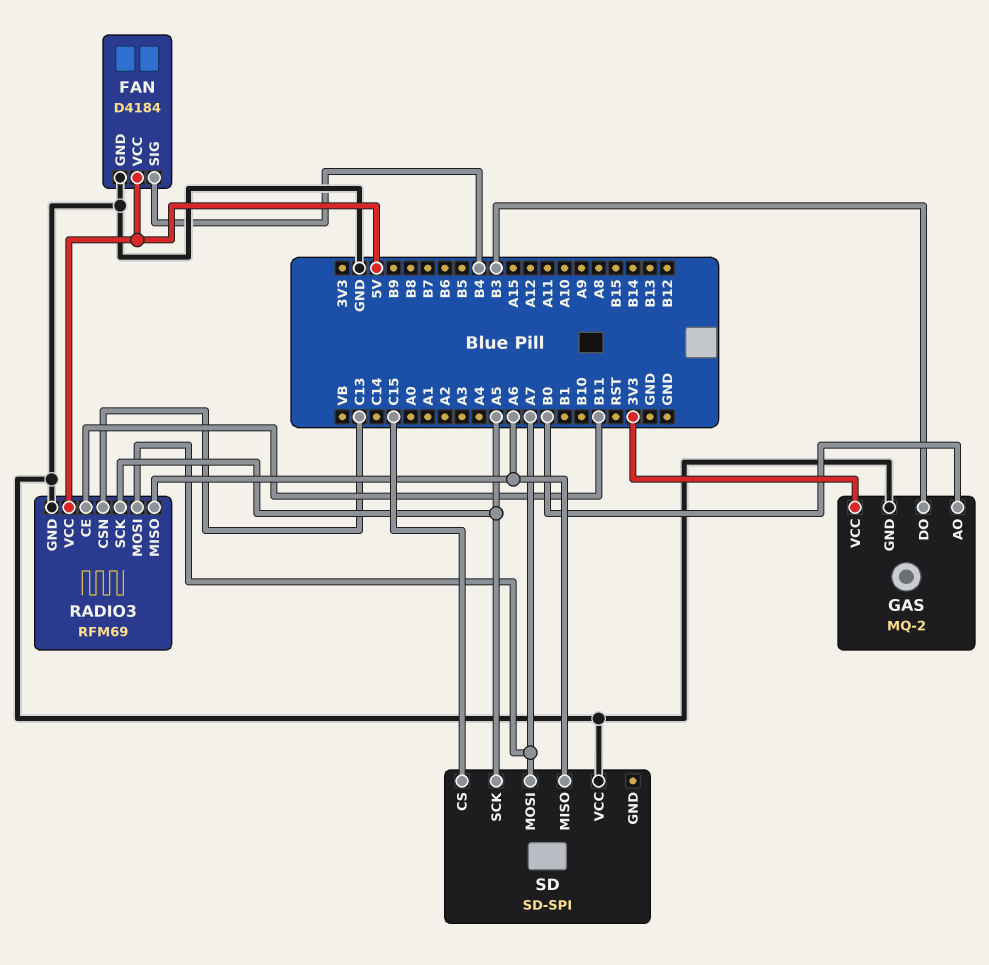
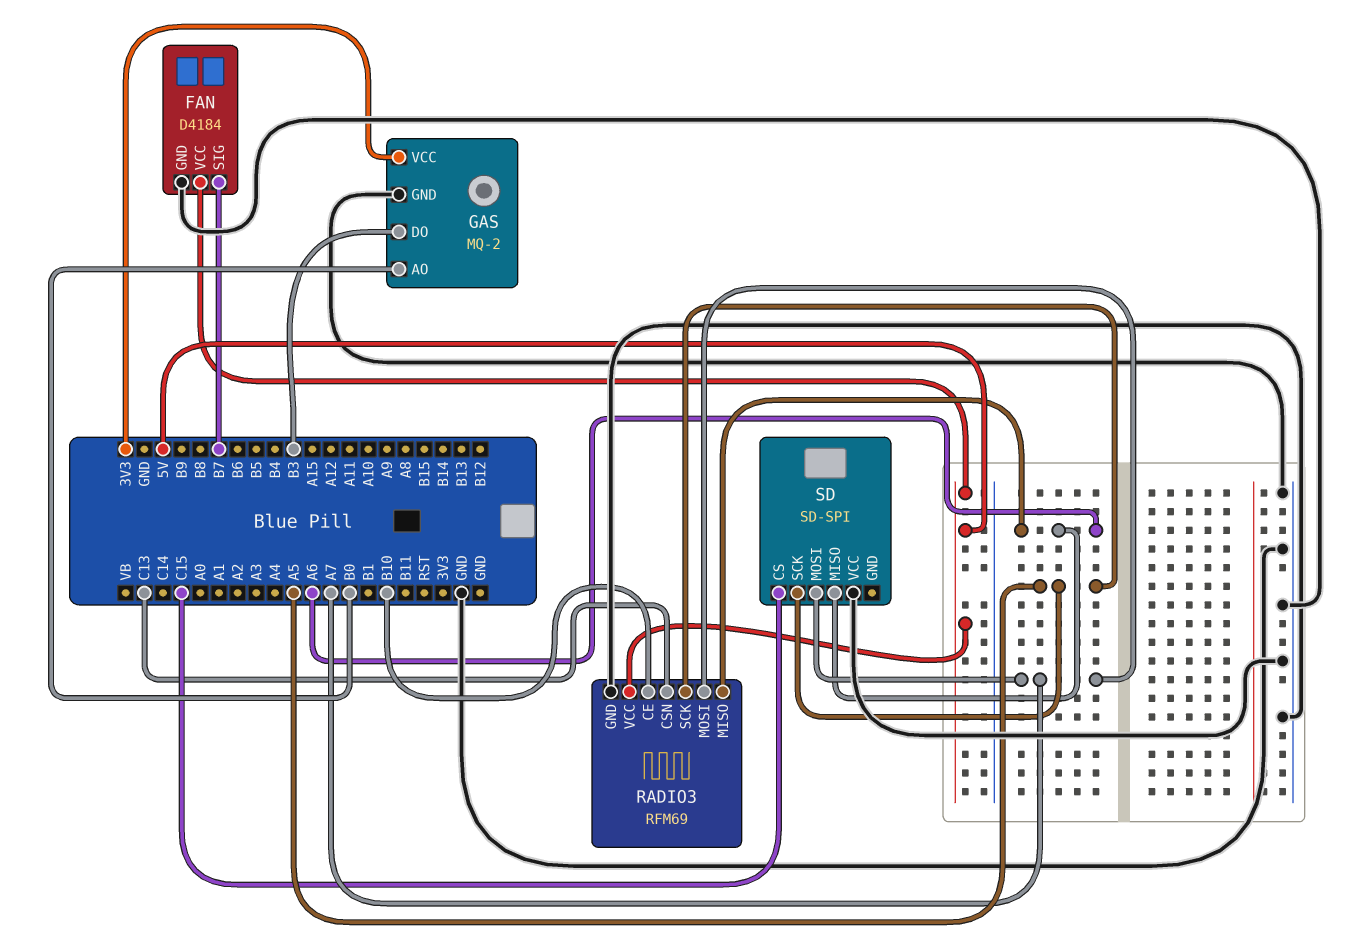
FAN pin SIG: B4 -> B7
RADIO3 pin CE: B11 -> B10

